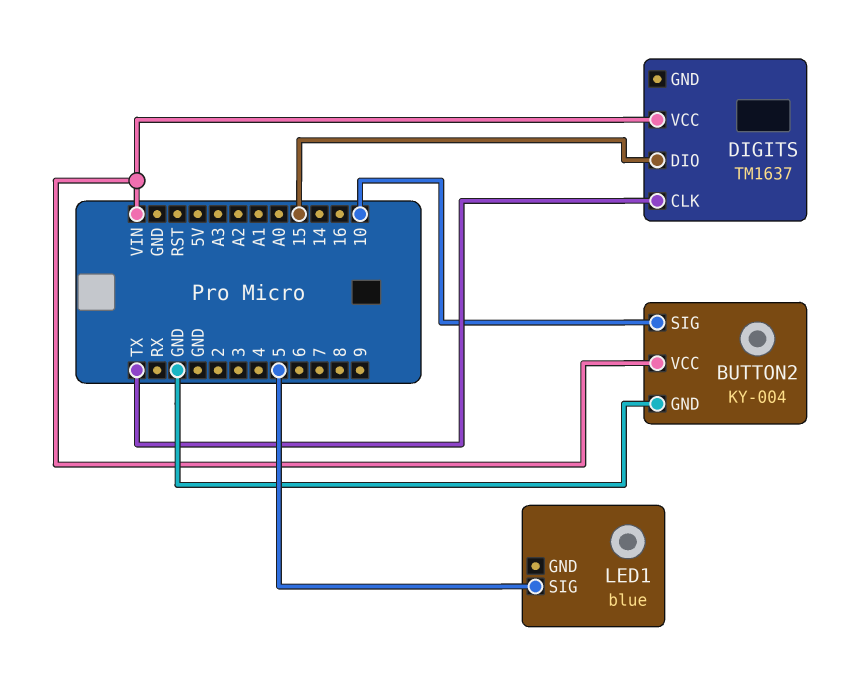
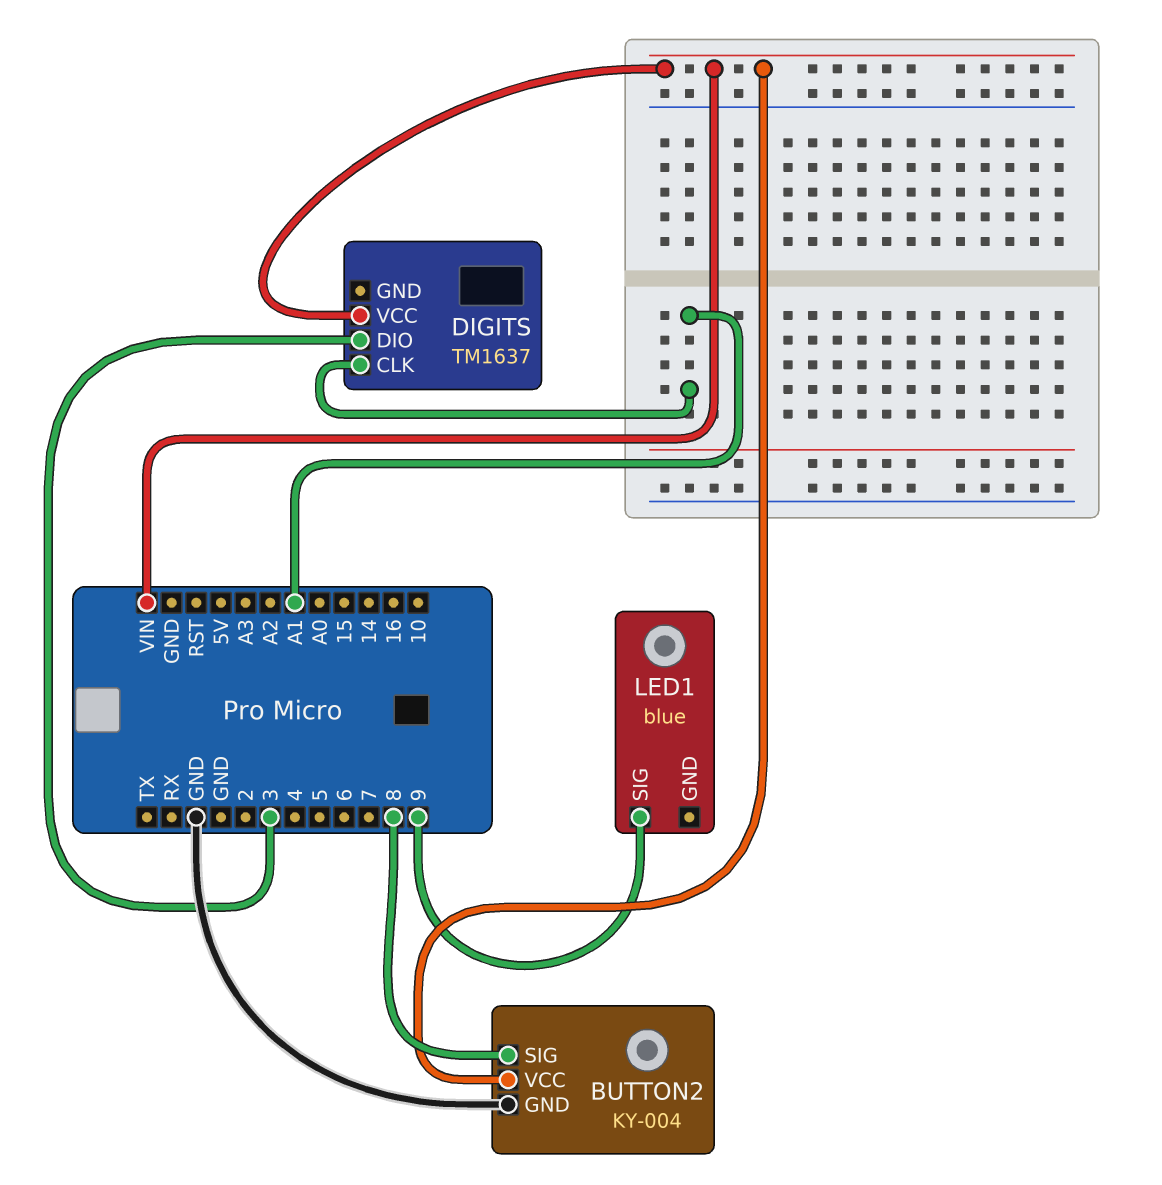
BUTTON2 pin SIG: 10 -> 8
DIGITS pin CLK: TX -> A1
DIGITS pin DIO: 15 -> 3
LED1 pin SIG: 5 -> 9

